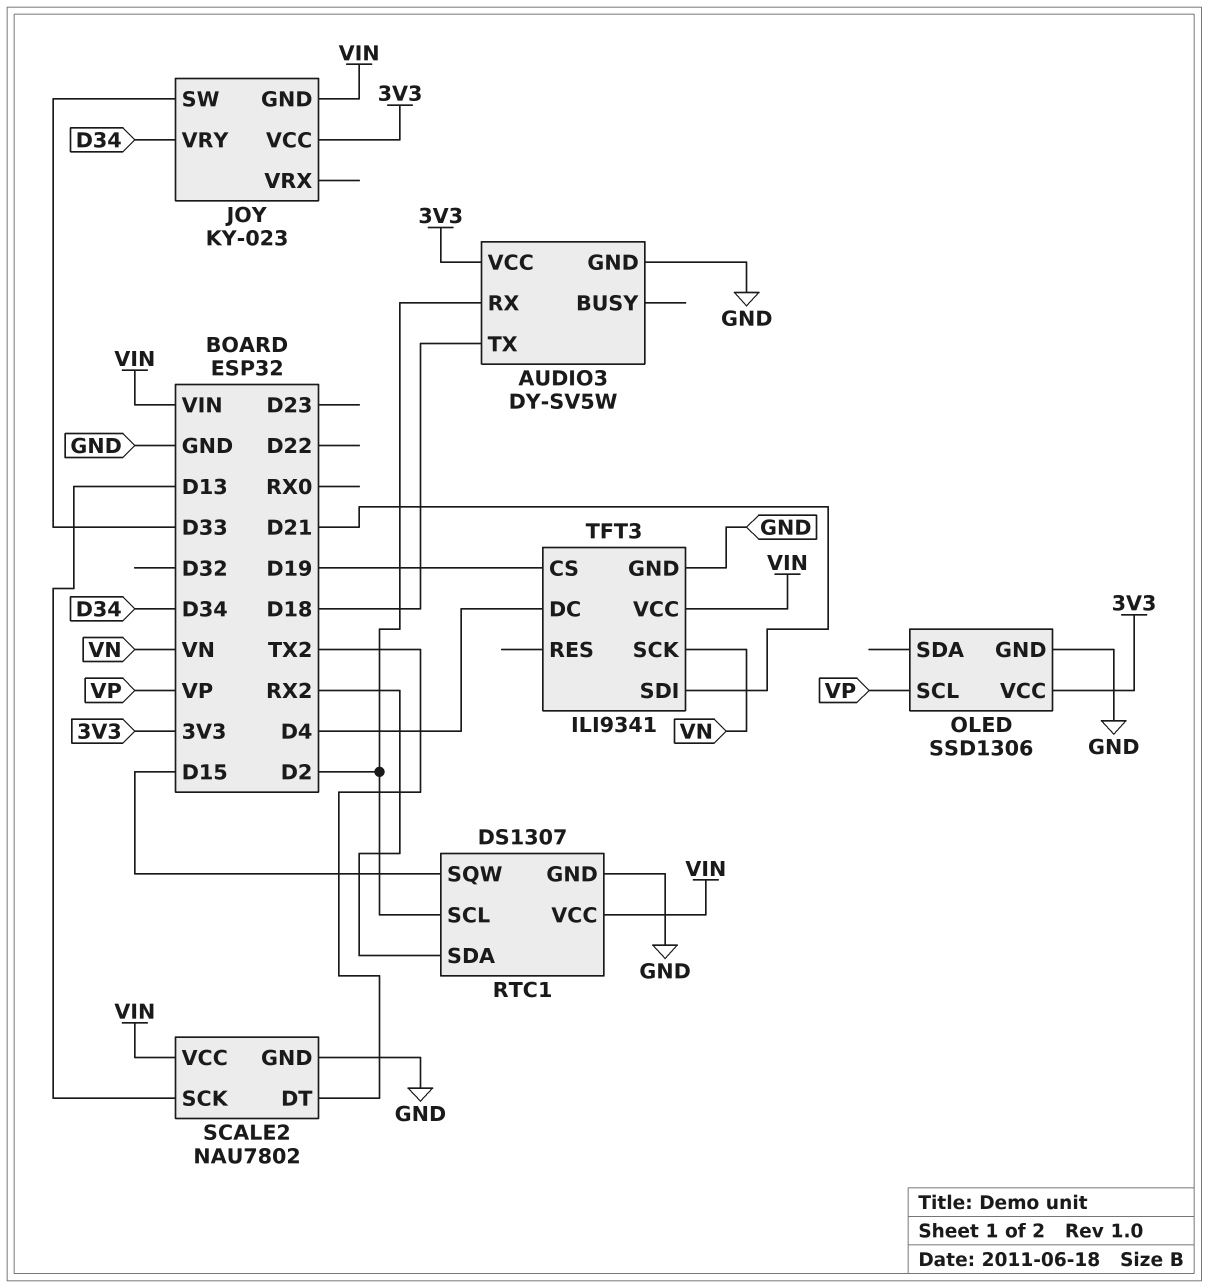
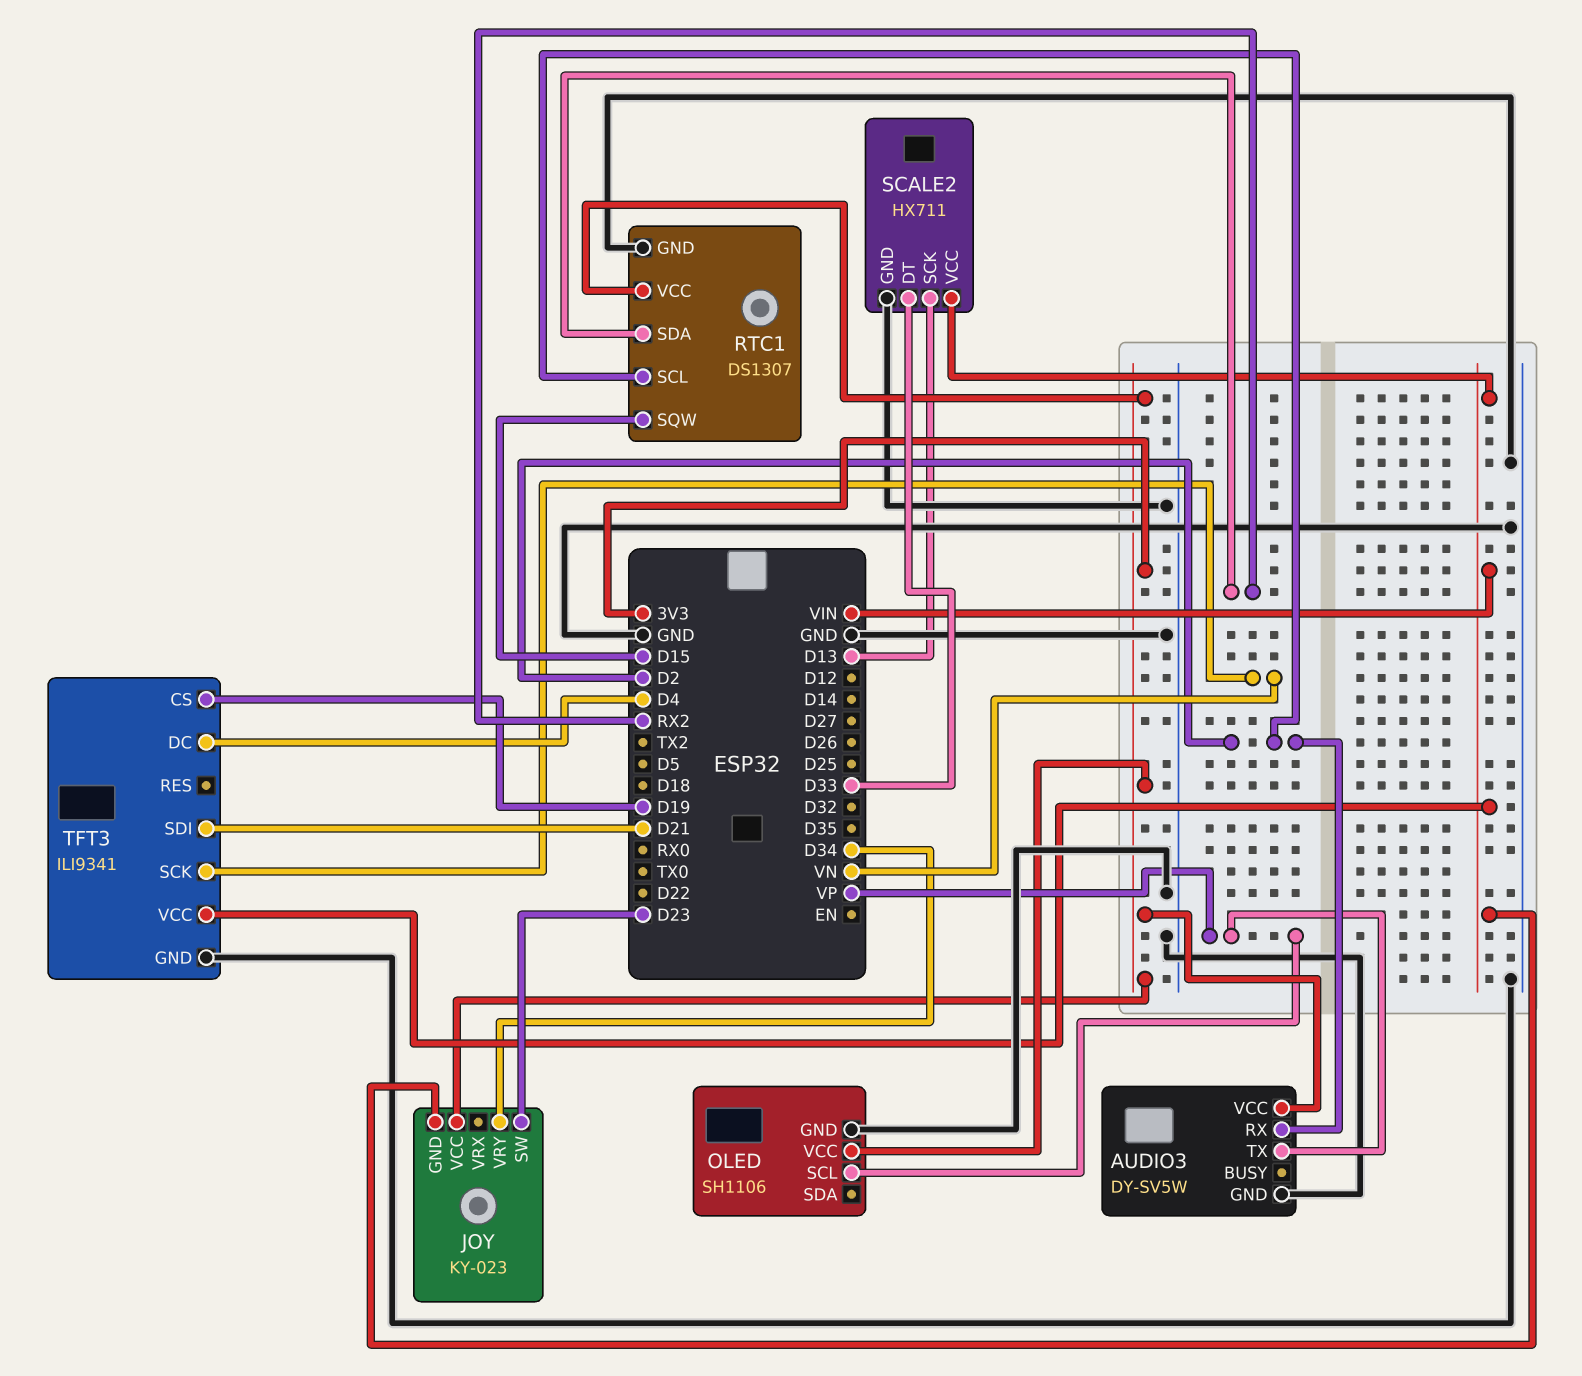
AUDIO3 pin TX: D18 -> VP
JOY pin SW: D33 -> D23
OLED: SSD1306 -> SH1106
RTC1 pin VCC: VIN -> 3V3
SCALE2: NAU7802 -> HX711
SCALE2 pin DT: TX2 -> D33

